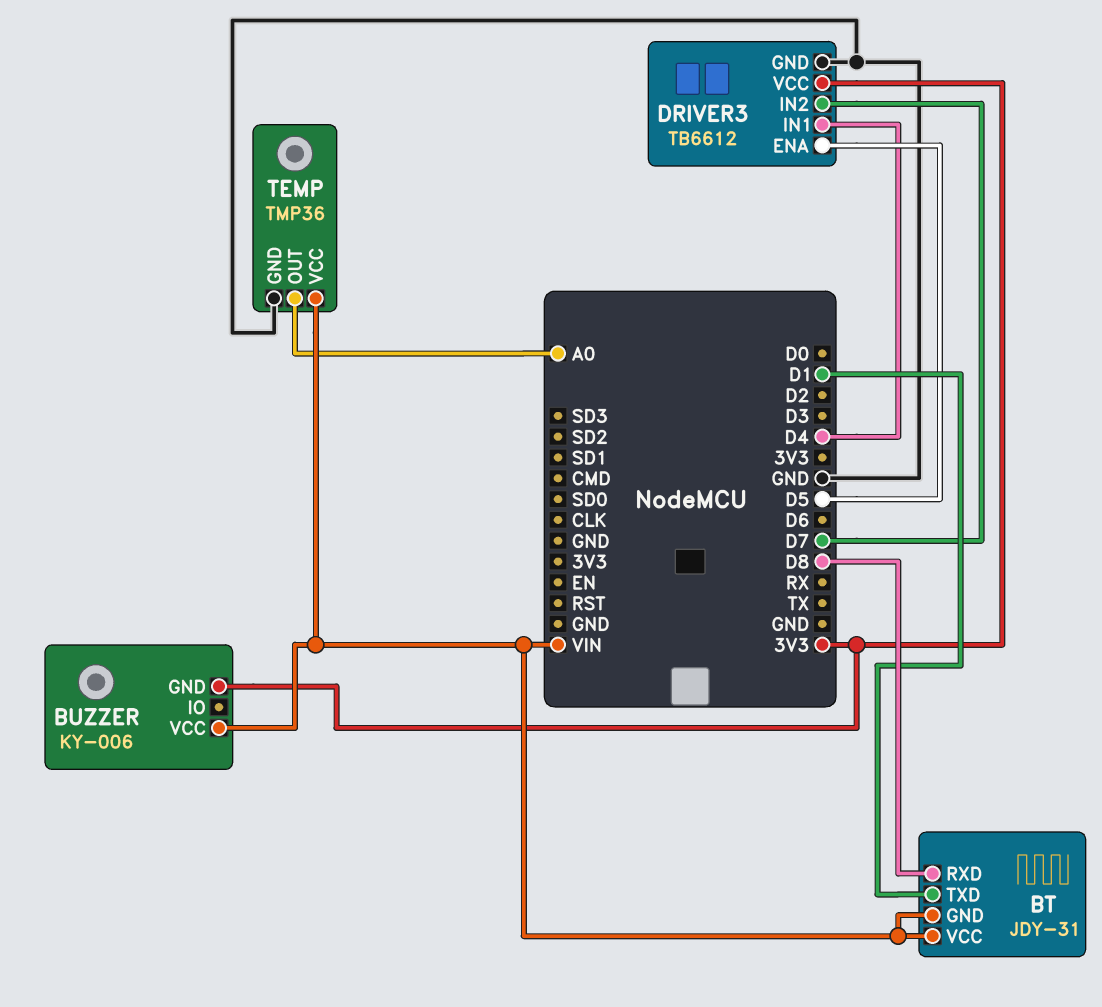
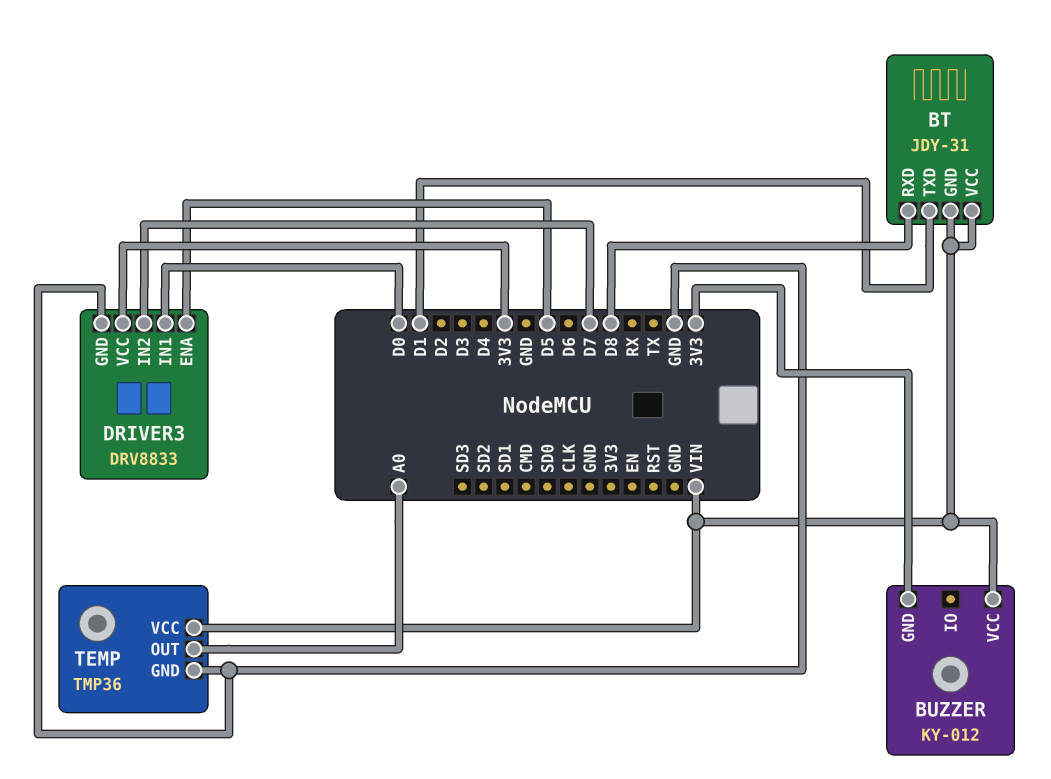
BUZZER: KY-006 -> KY-012
DRIVER3: TB6612 -> DRV8833
DRIVER3 pin IN1: D4 -> D0

